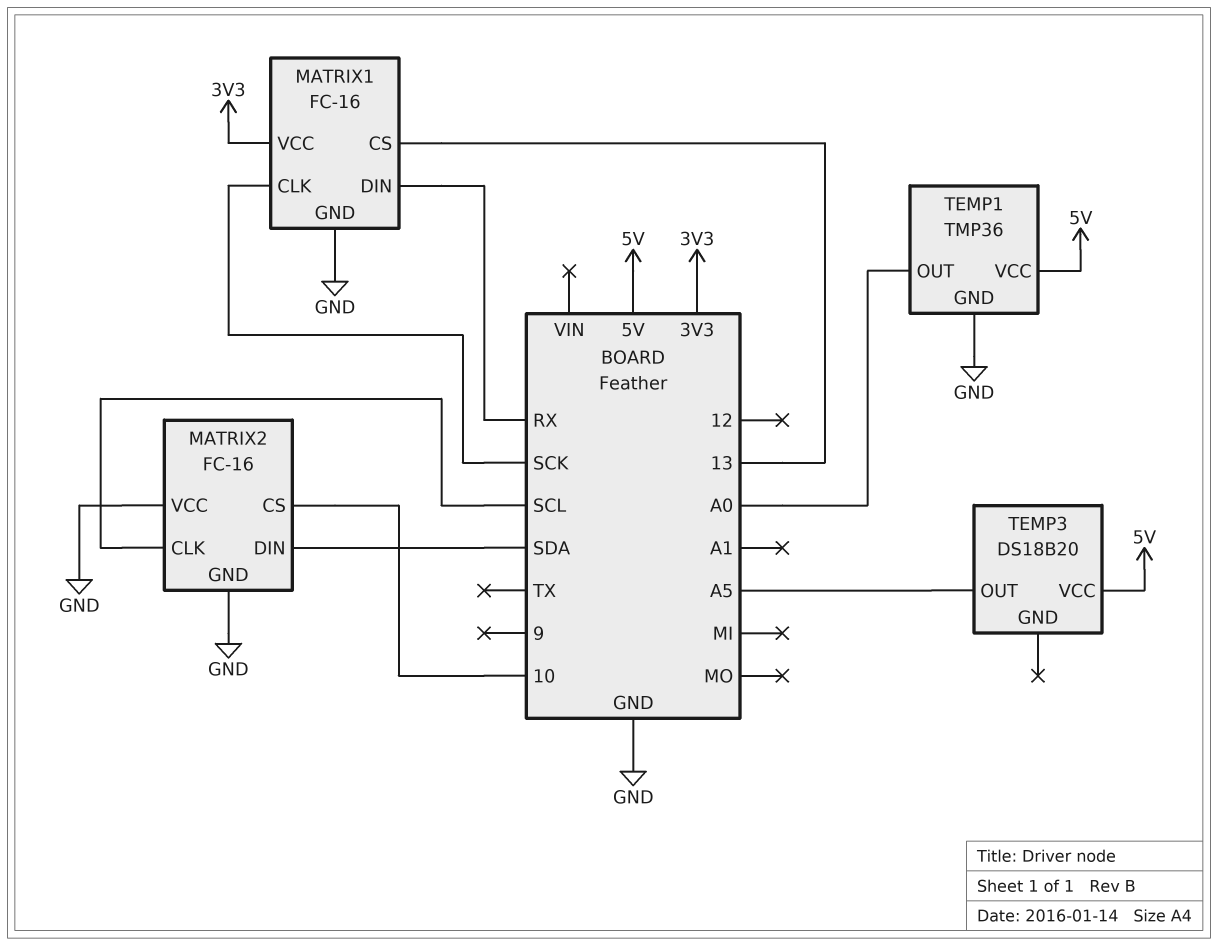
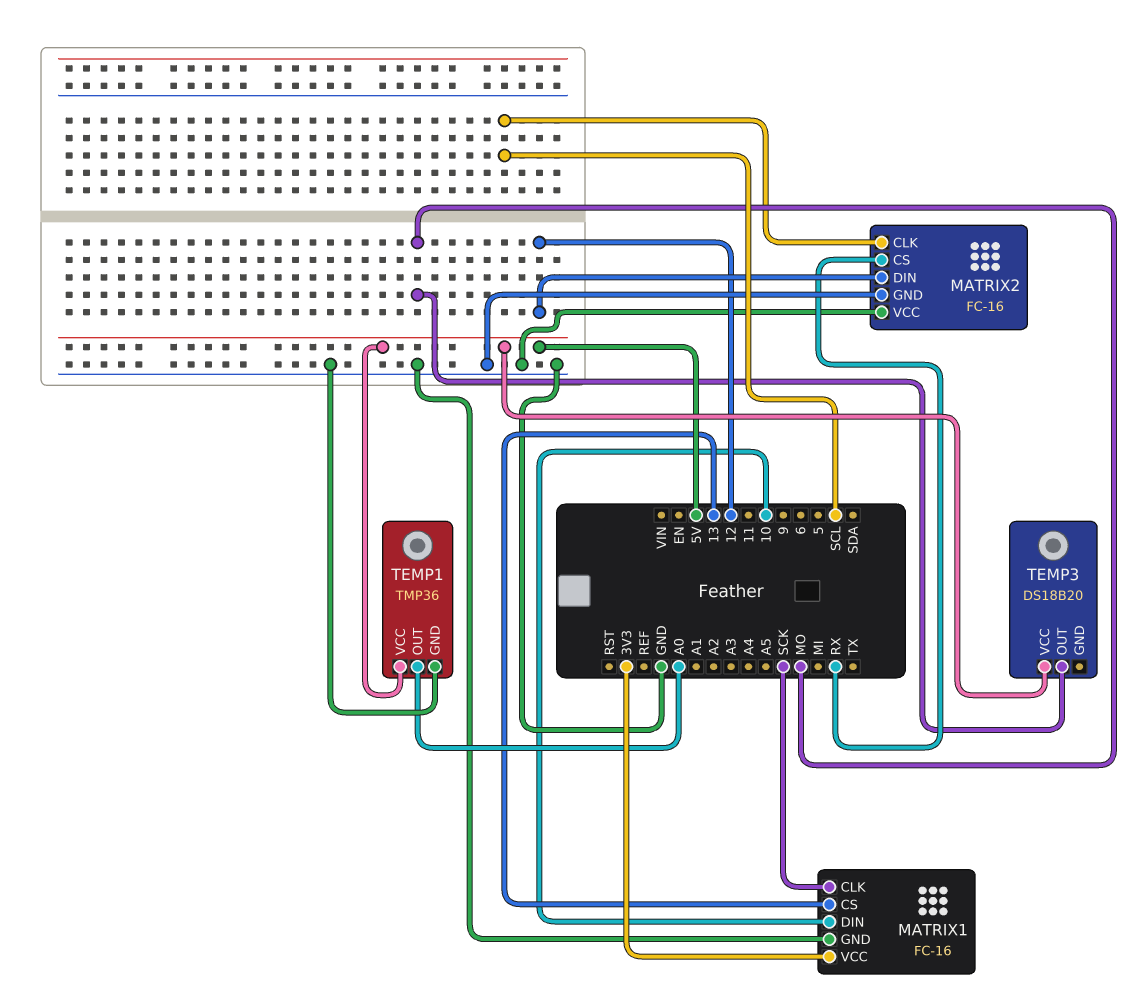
MATRIX1 pin DIN: RX -> 10
MATRIX2 pin CS: 10 -> RX
MATRIX2 pin DIN: SDA -> 12
TEMP3 pin OUT: A5 -> MO

